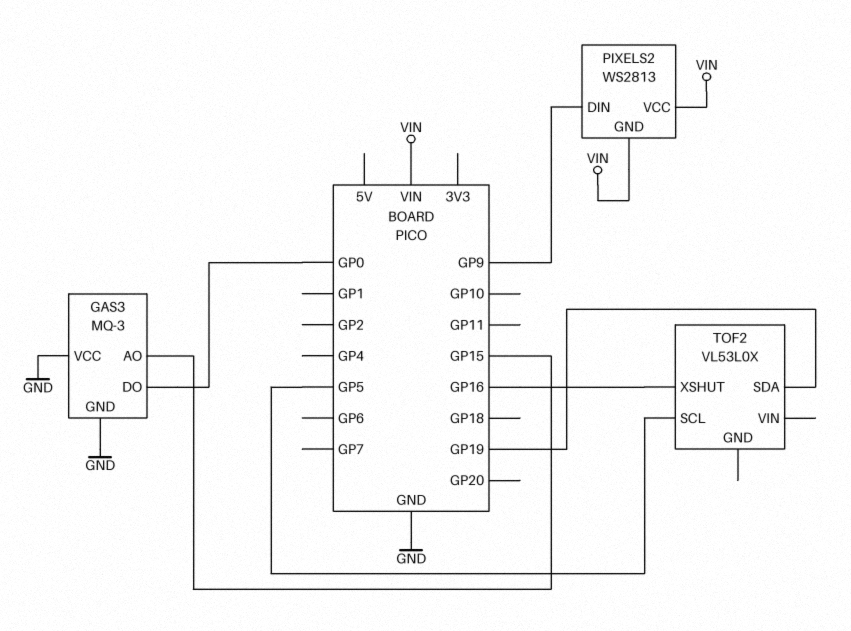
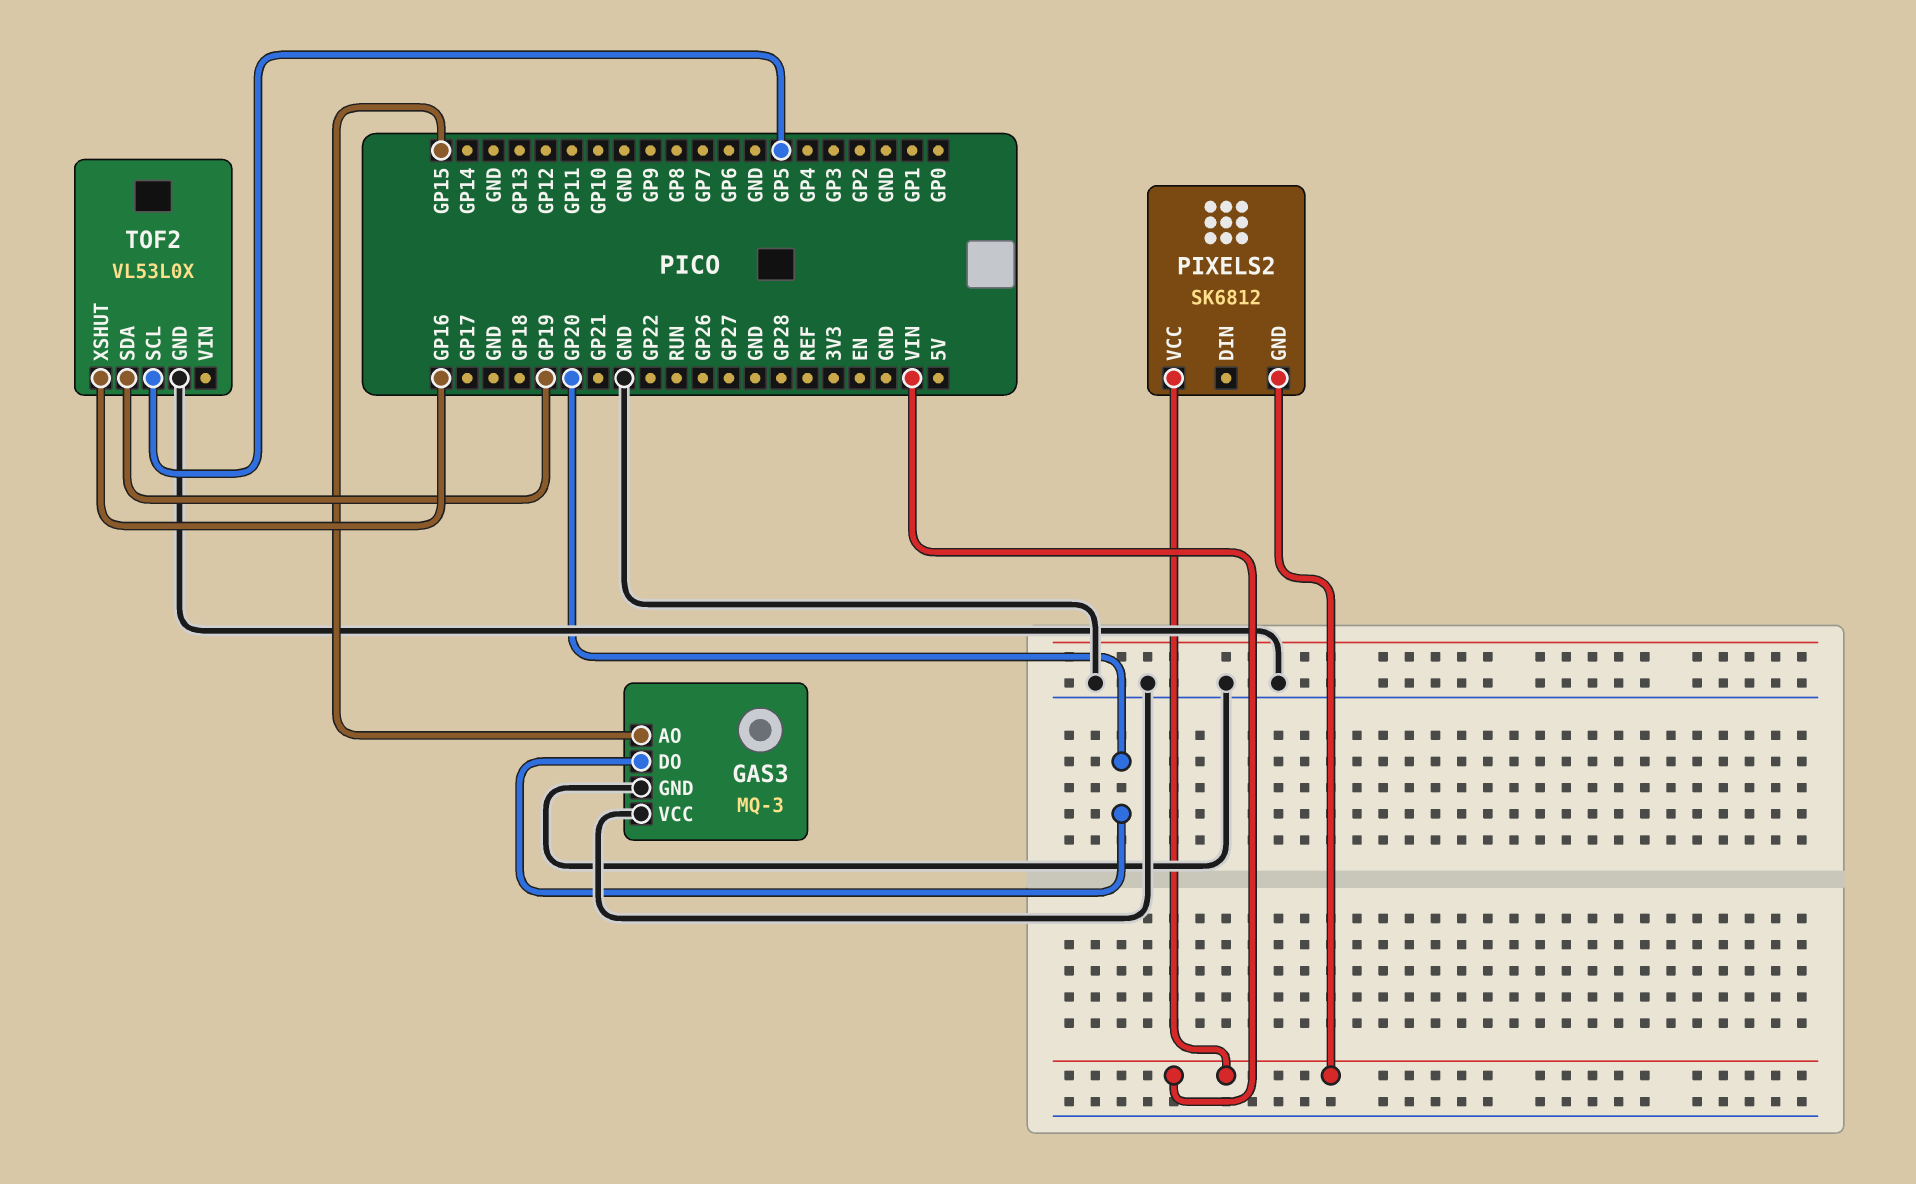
GAS3 pin DO: GP0 -> GP20
PIXELS2: WS2813 -> SK6812
PIXELS2 pin DIN: GP9 -> none
TOF2 pin GND: none -> GND

